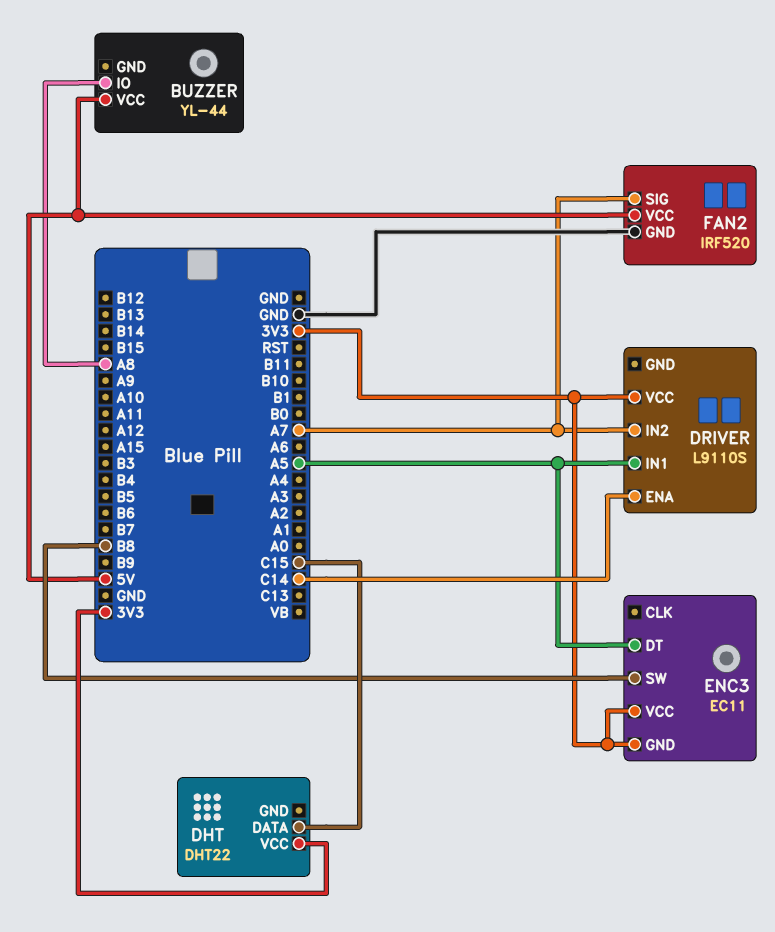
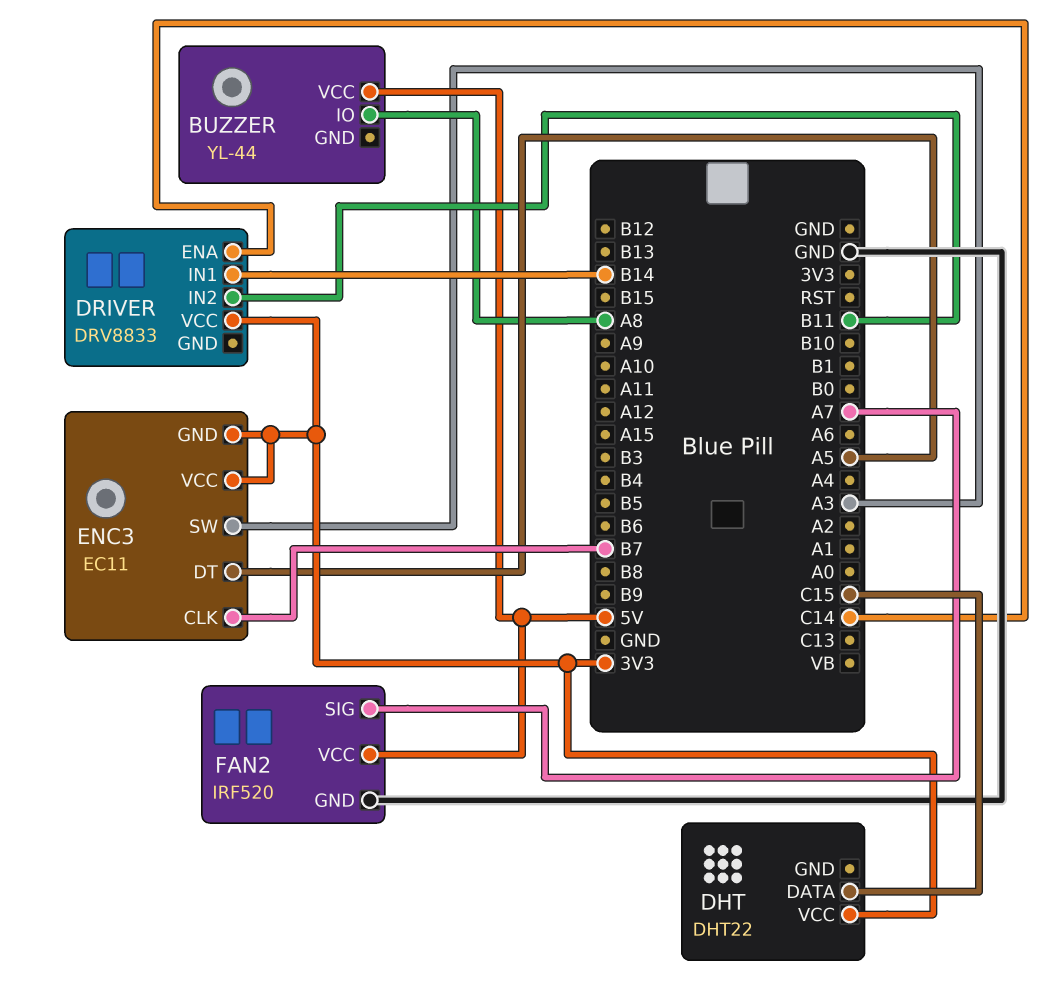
DRIVER: L9110S -> DRV8833
DRIVER pin IN1: A5 -> B14
DRIVER pin IN2: A7 -> B11
ENC3 pin CLK: none -> B7
ENC3 pin SW: B8 -> A3

